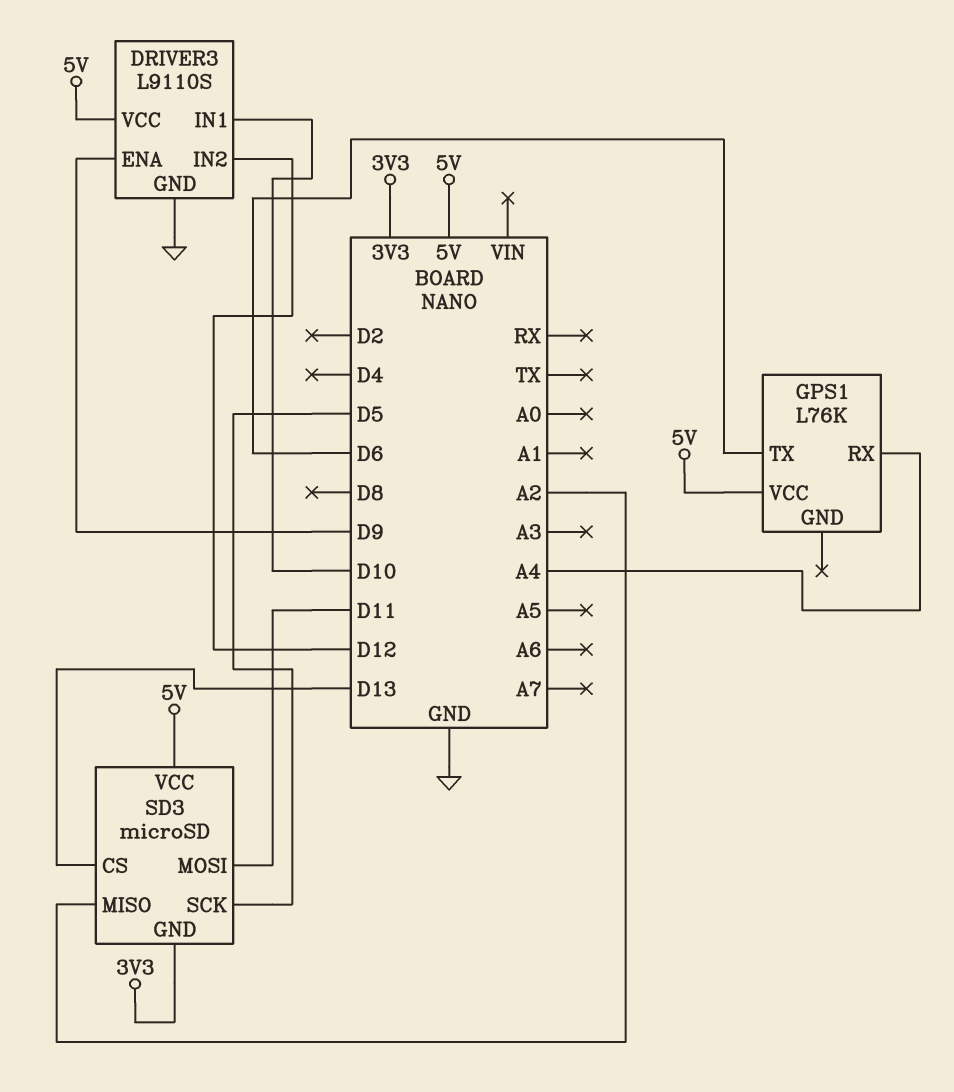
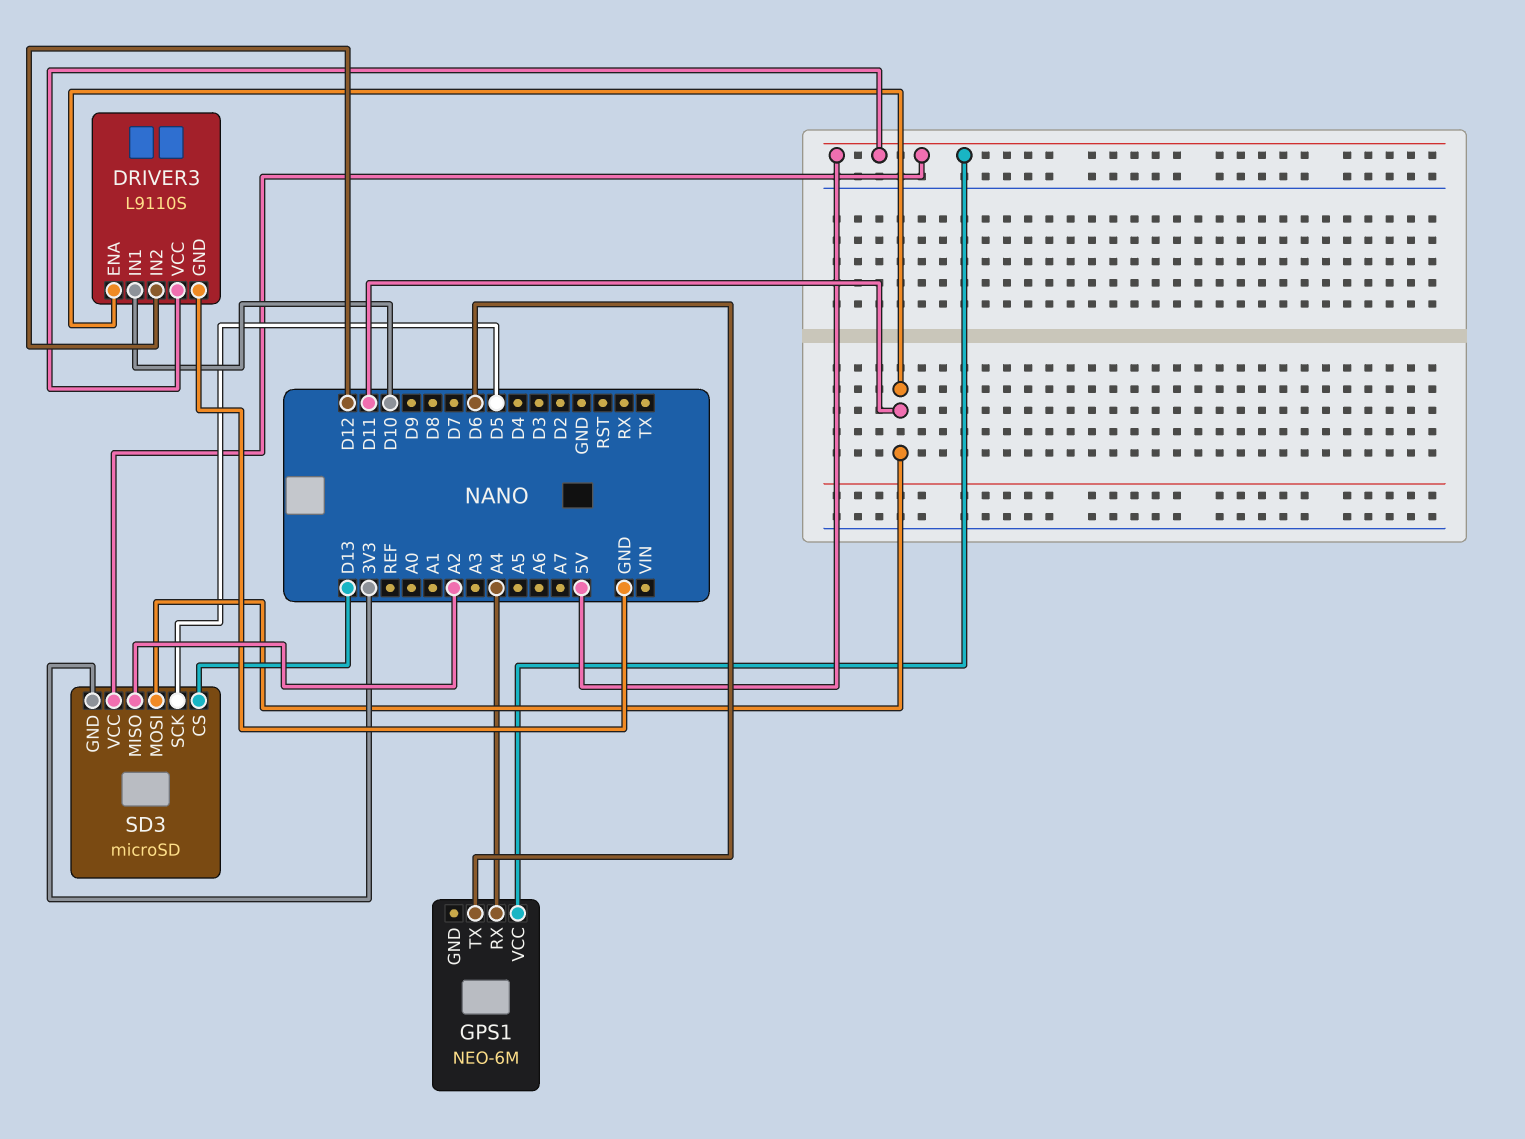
DRIVER3 pin ENA: D9 -> D11
GPS1: L76K -> NEO-6M

